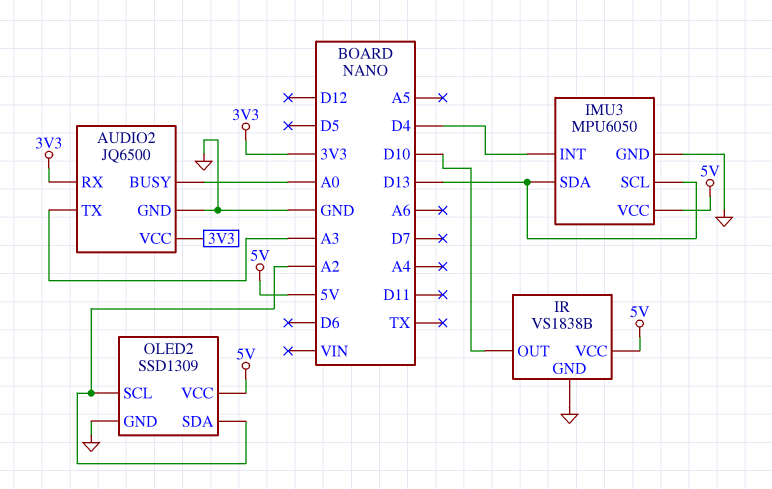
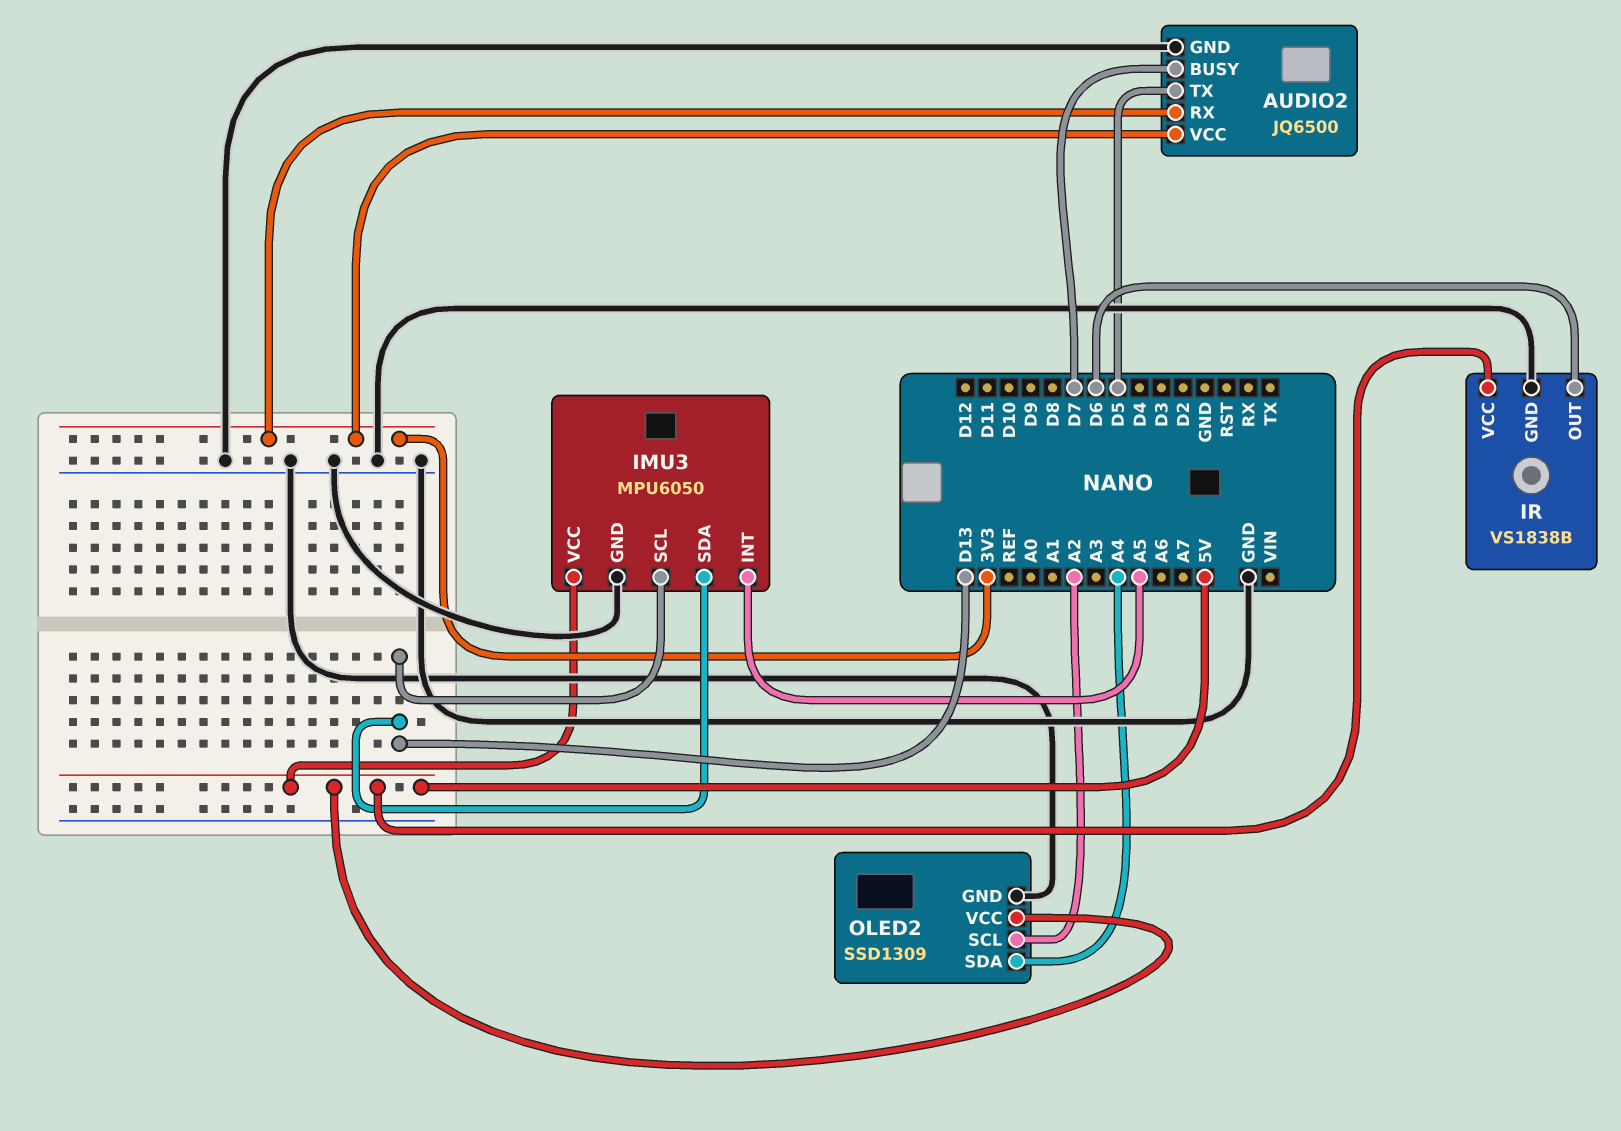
AUDIO2 pin BUSY: A0 -> D7
AUDIO2 pin TX: A3 -> D5
IMU3 pin INT: D4 -> A5
IR pin OUT: D10 -> D6
OLED2 pin SDA: A2 -> A4

